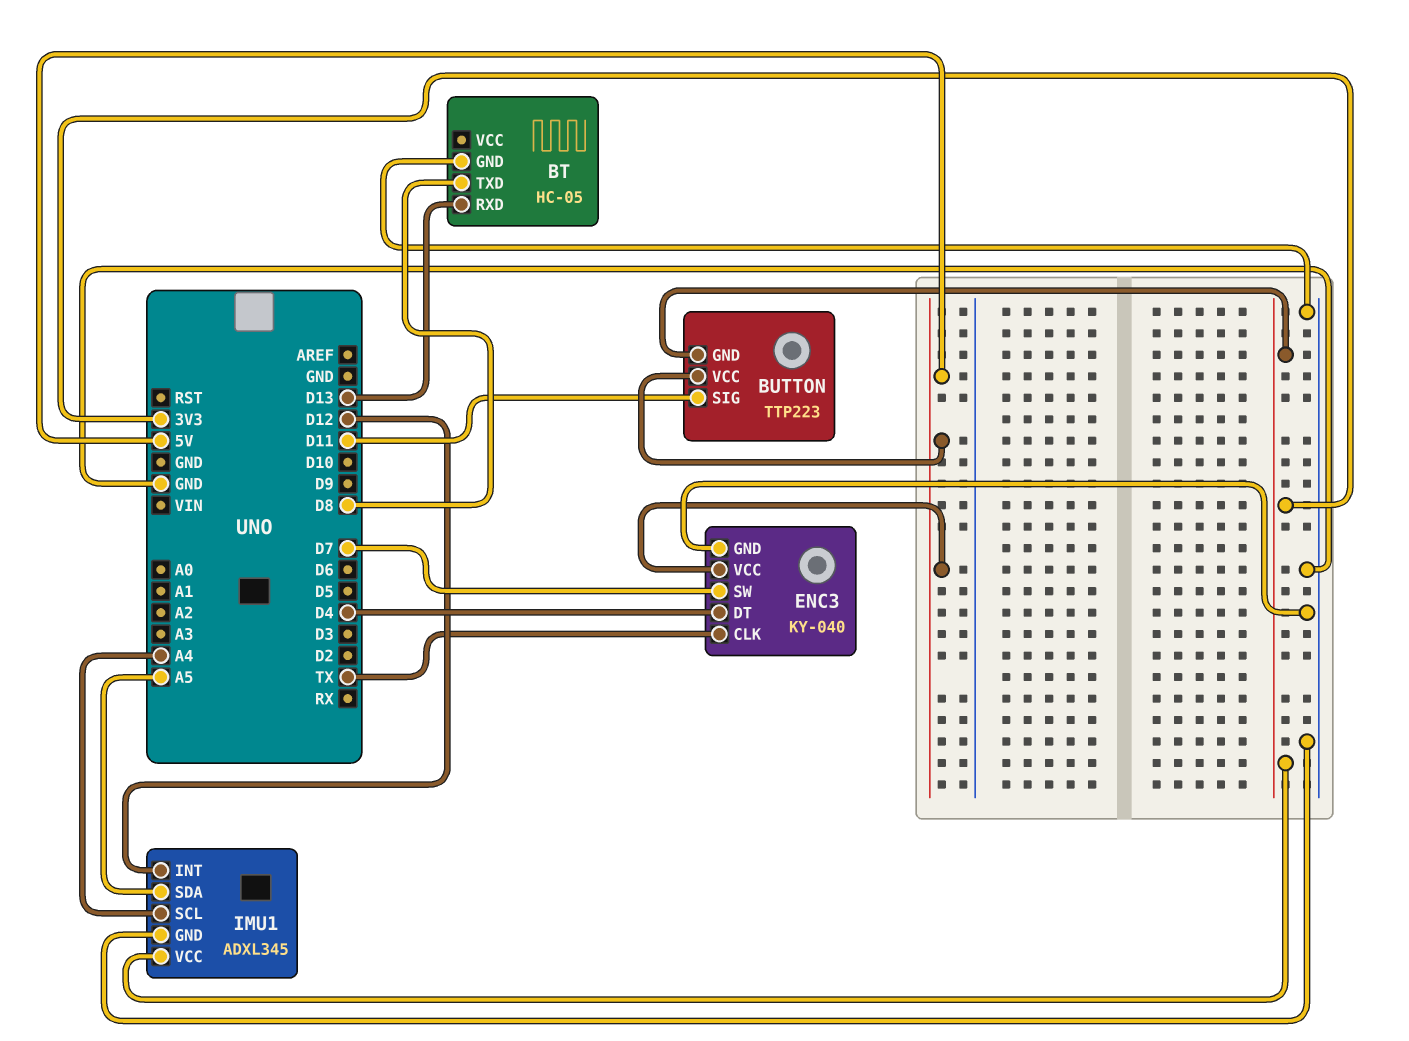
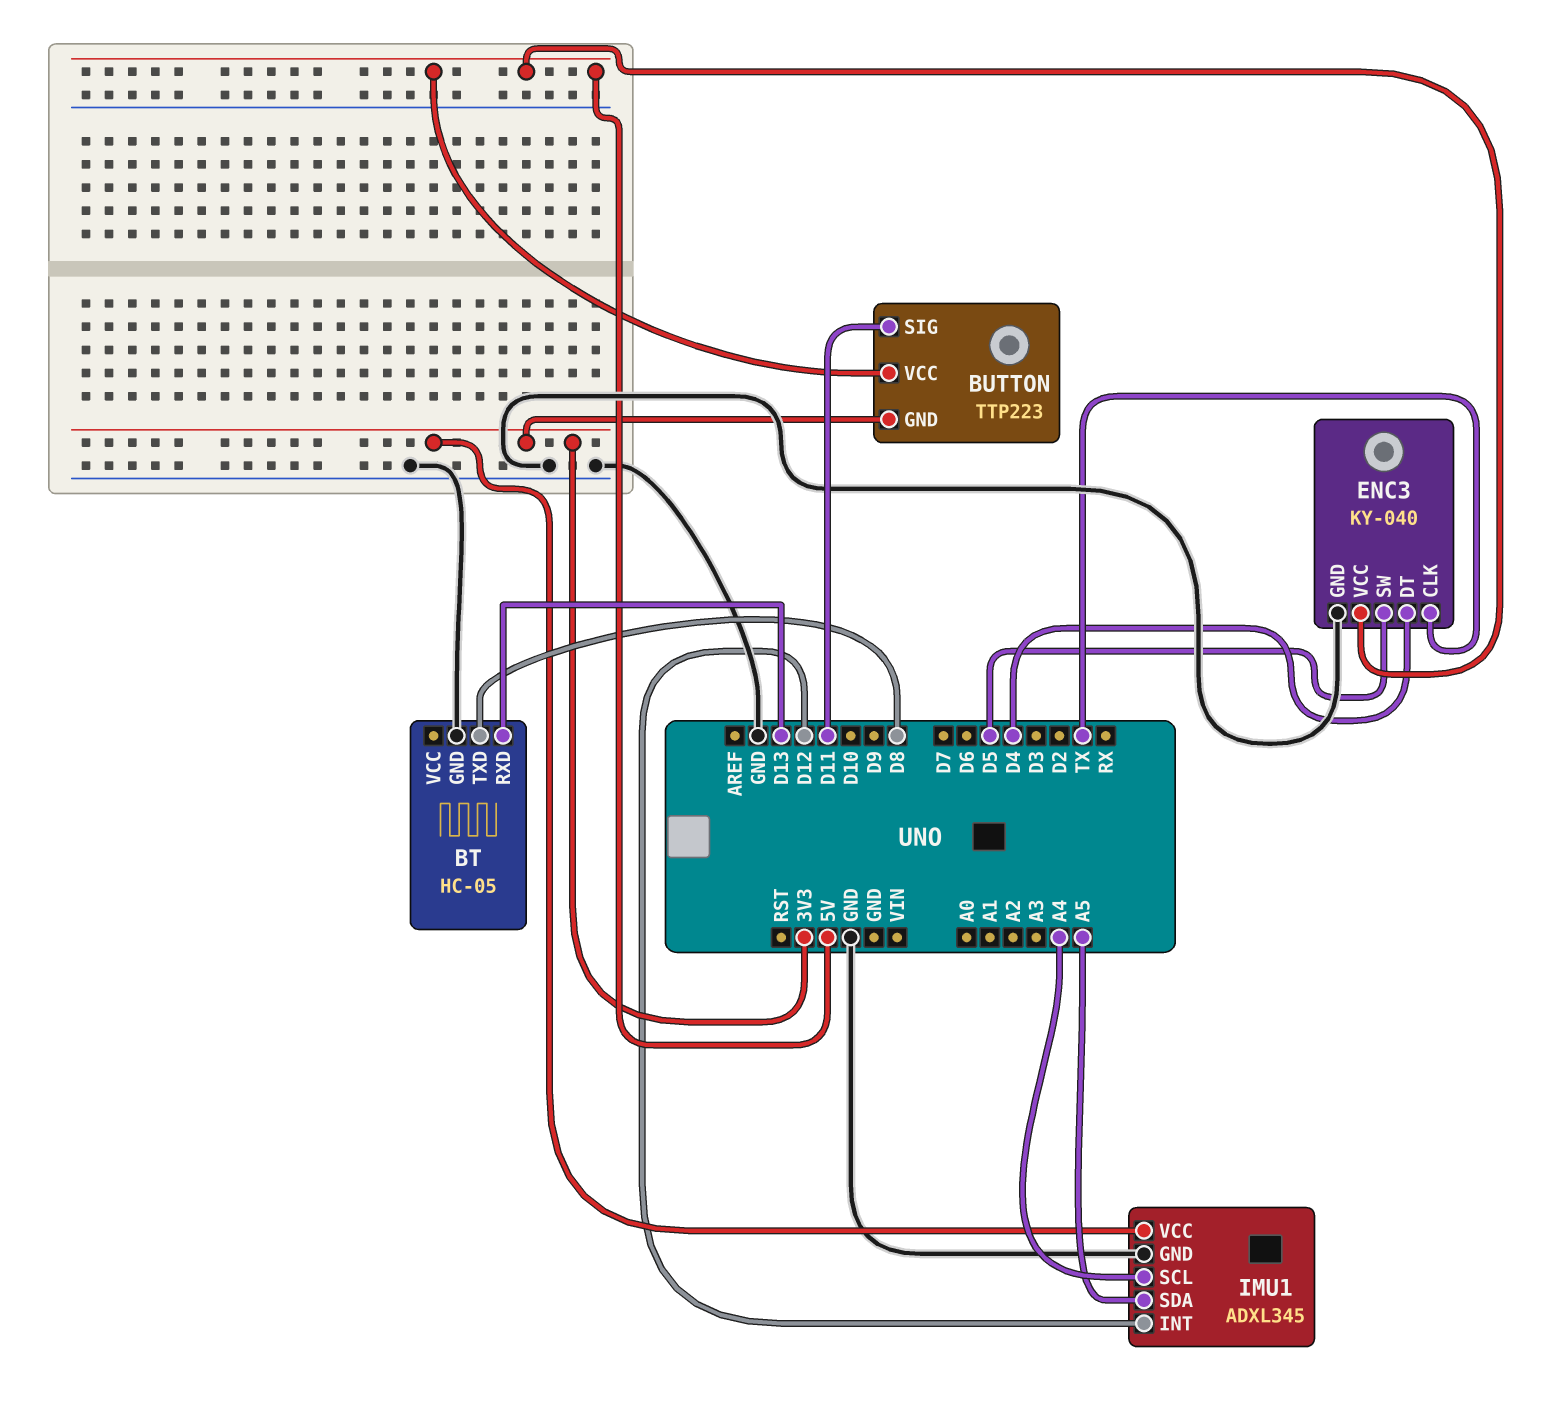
ENC3 pin SW: D7 -> D5

